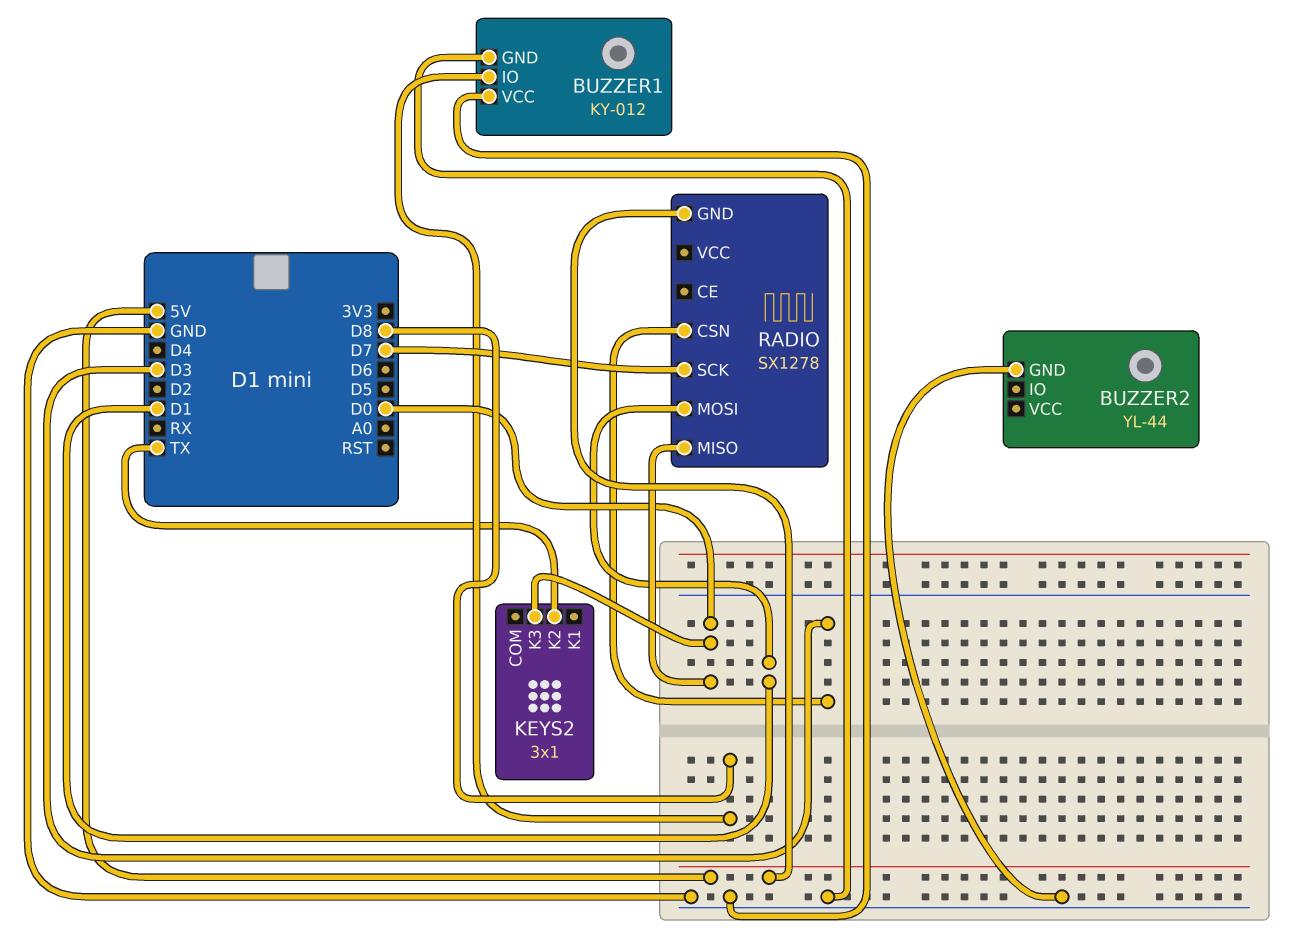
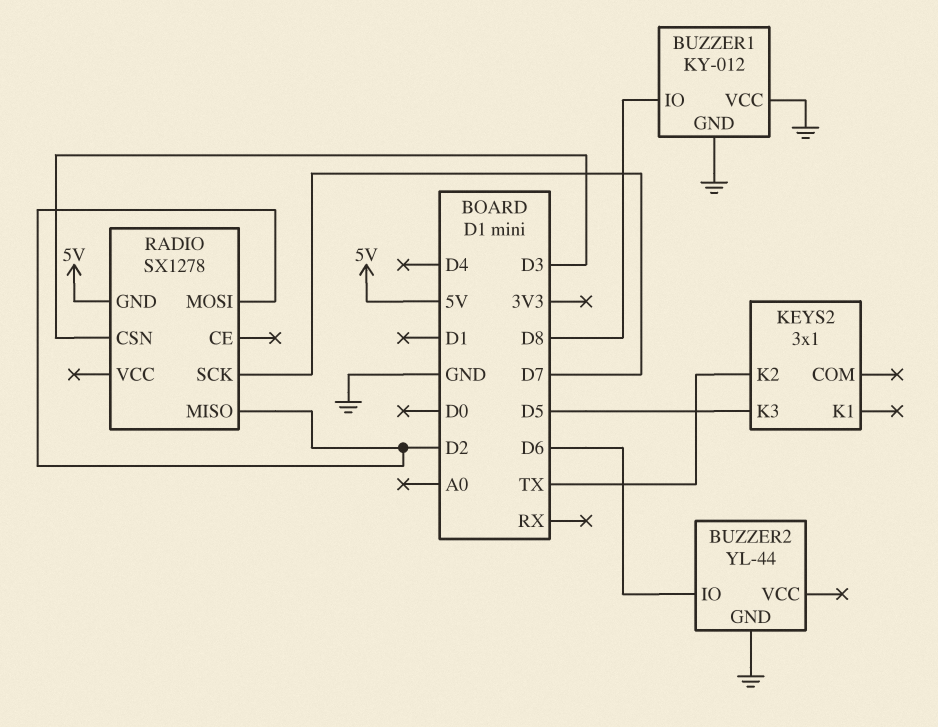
BUZZER2 pin IO: none -> D6
KEYS2 pin K3: D0 -> D5
RADIO pin MISO: D0 -> D2
RADIO pin MOSI: D1 -> D2

